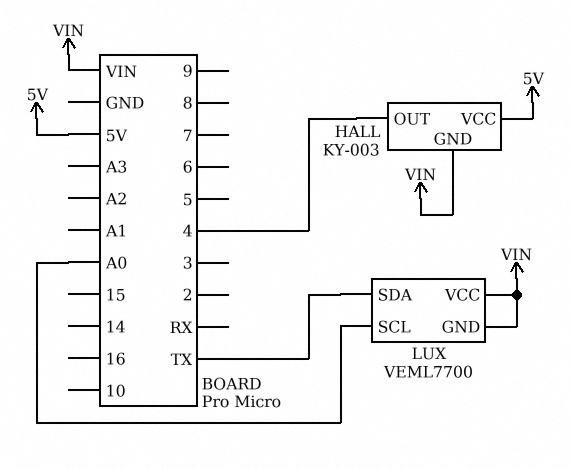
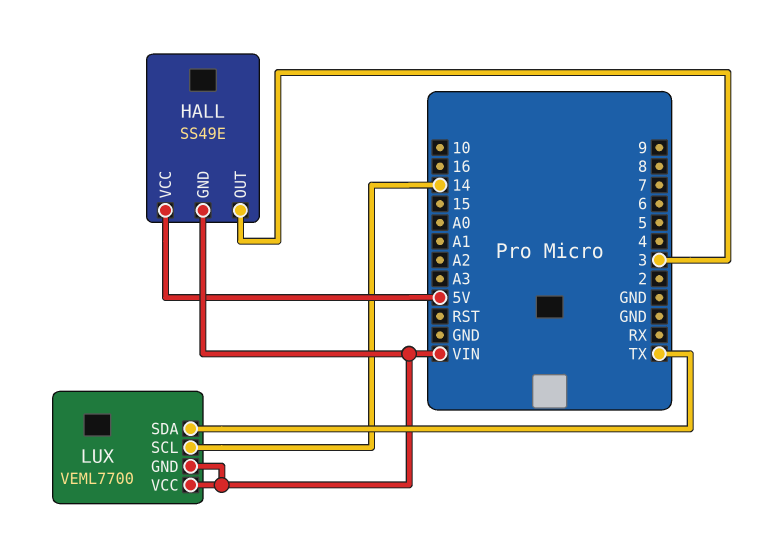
HALL: KY-003 -> SS49E
HALL pin OUT: 4 -> 3
LUX pin SCL: A0 -> 14

